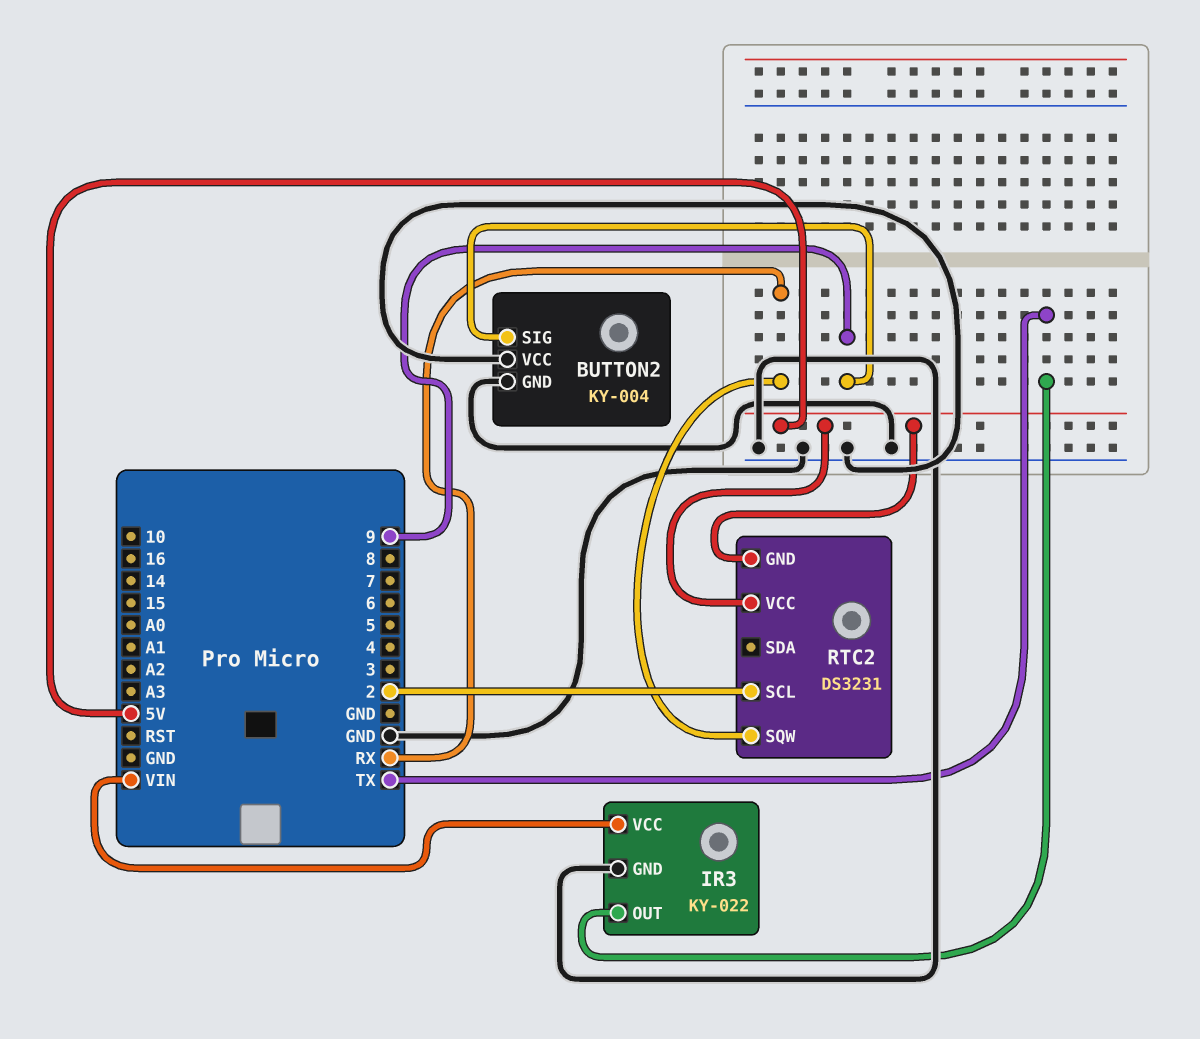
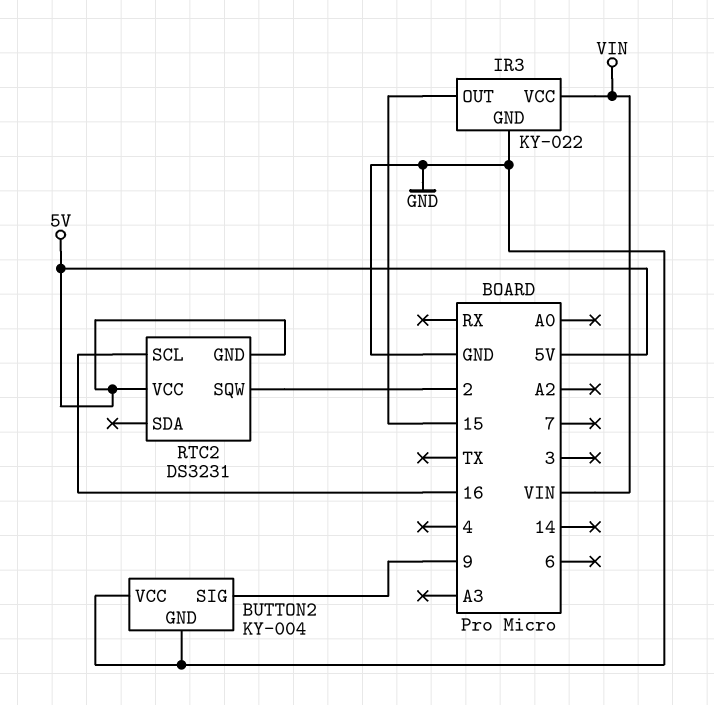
IR3 pin OUT: TX -> 15
RTC2 pin SCL: 2 -> 16
RTC2 pin SQW: RX -> 2

